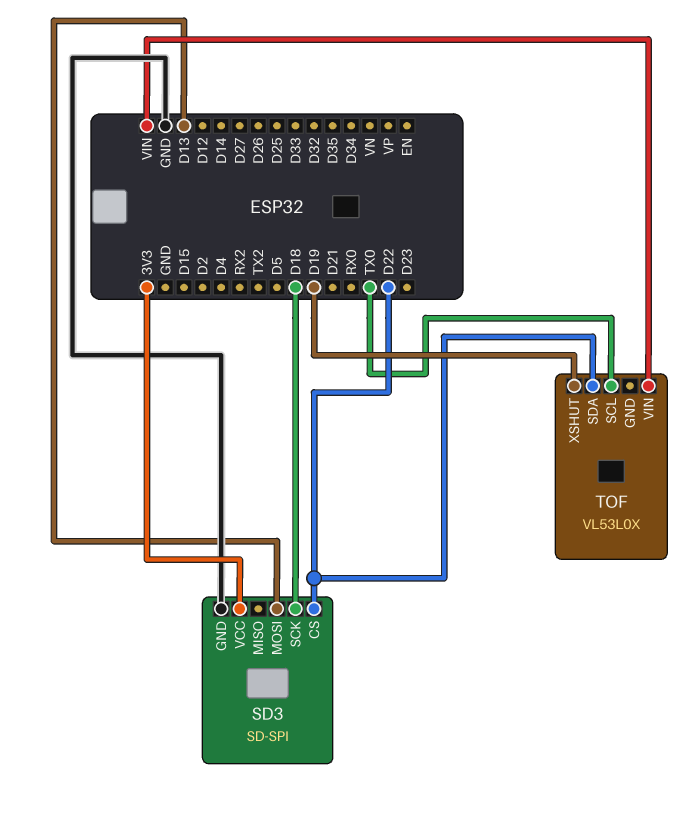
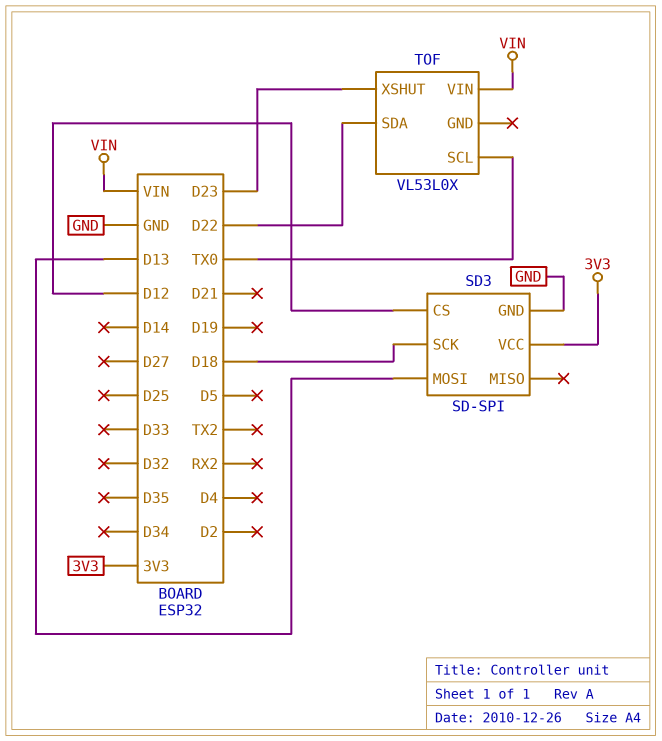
SD3 pin CS: D22 -> D12
TOF pin XSHUT: D19 -> D23

